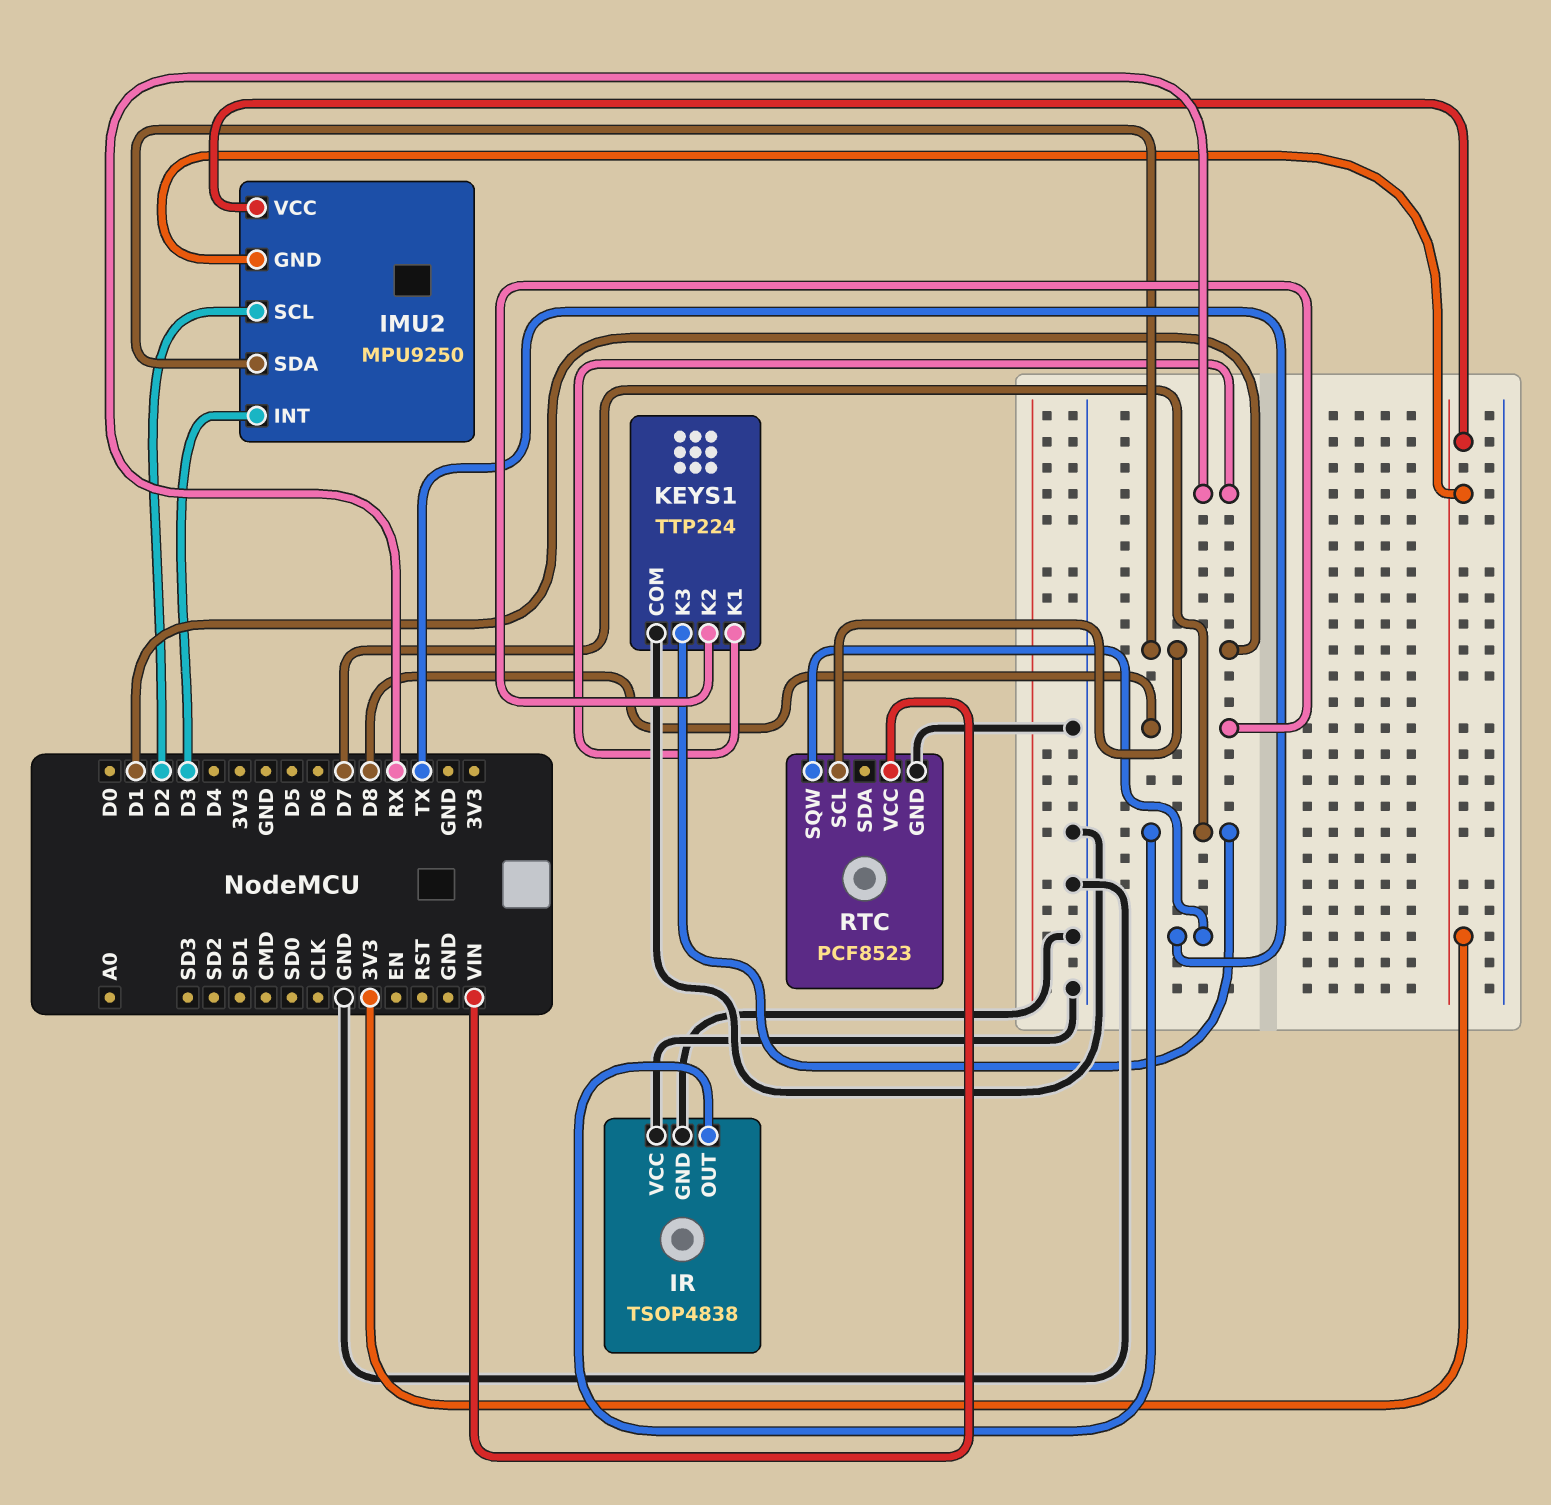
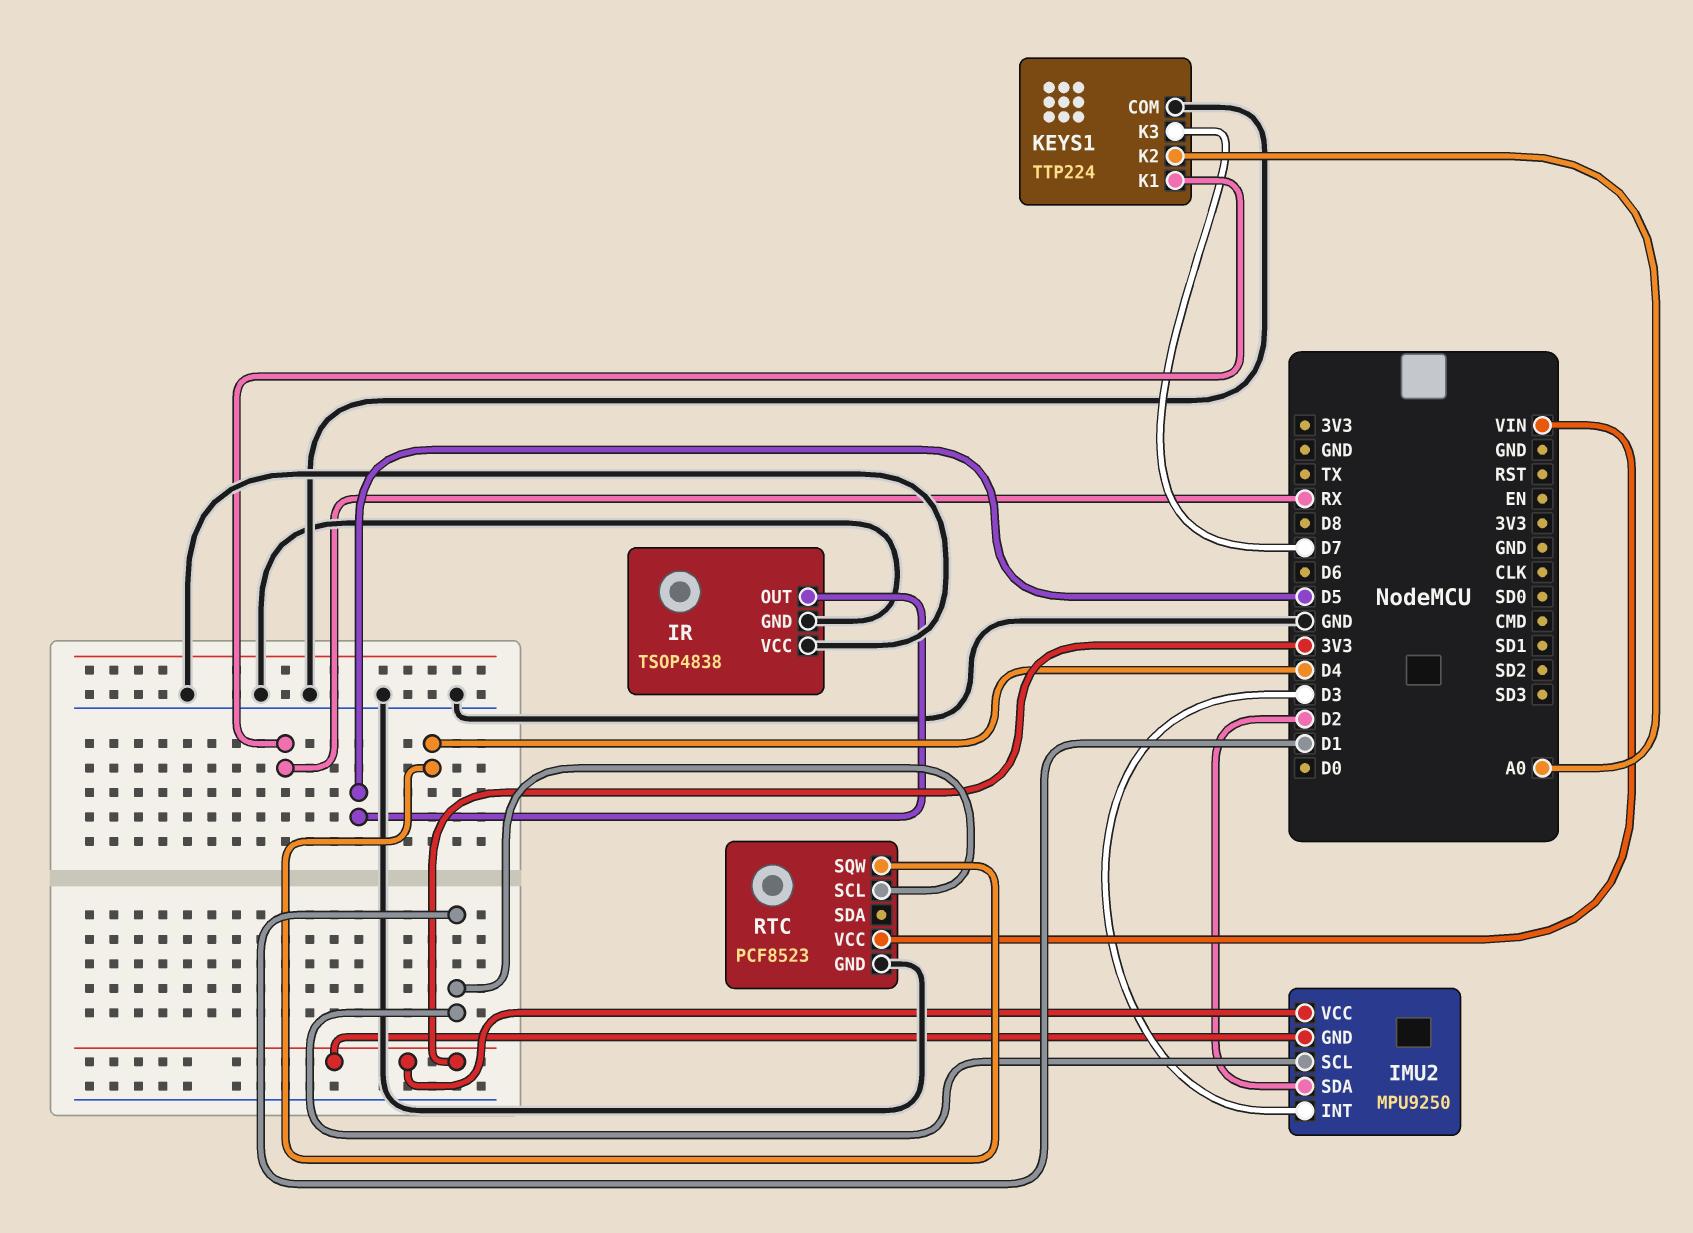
IMU2 pin SCL: D2 -> D1
IMU2 pin SDA: D1 -> D2
IR pin OUT: D7 -> D5
KEYS1 pin K2: D8 -> A0
RTC pin SQW: TX -> D4

